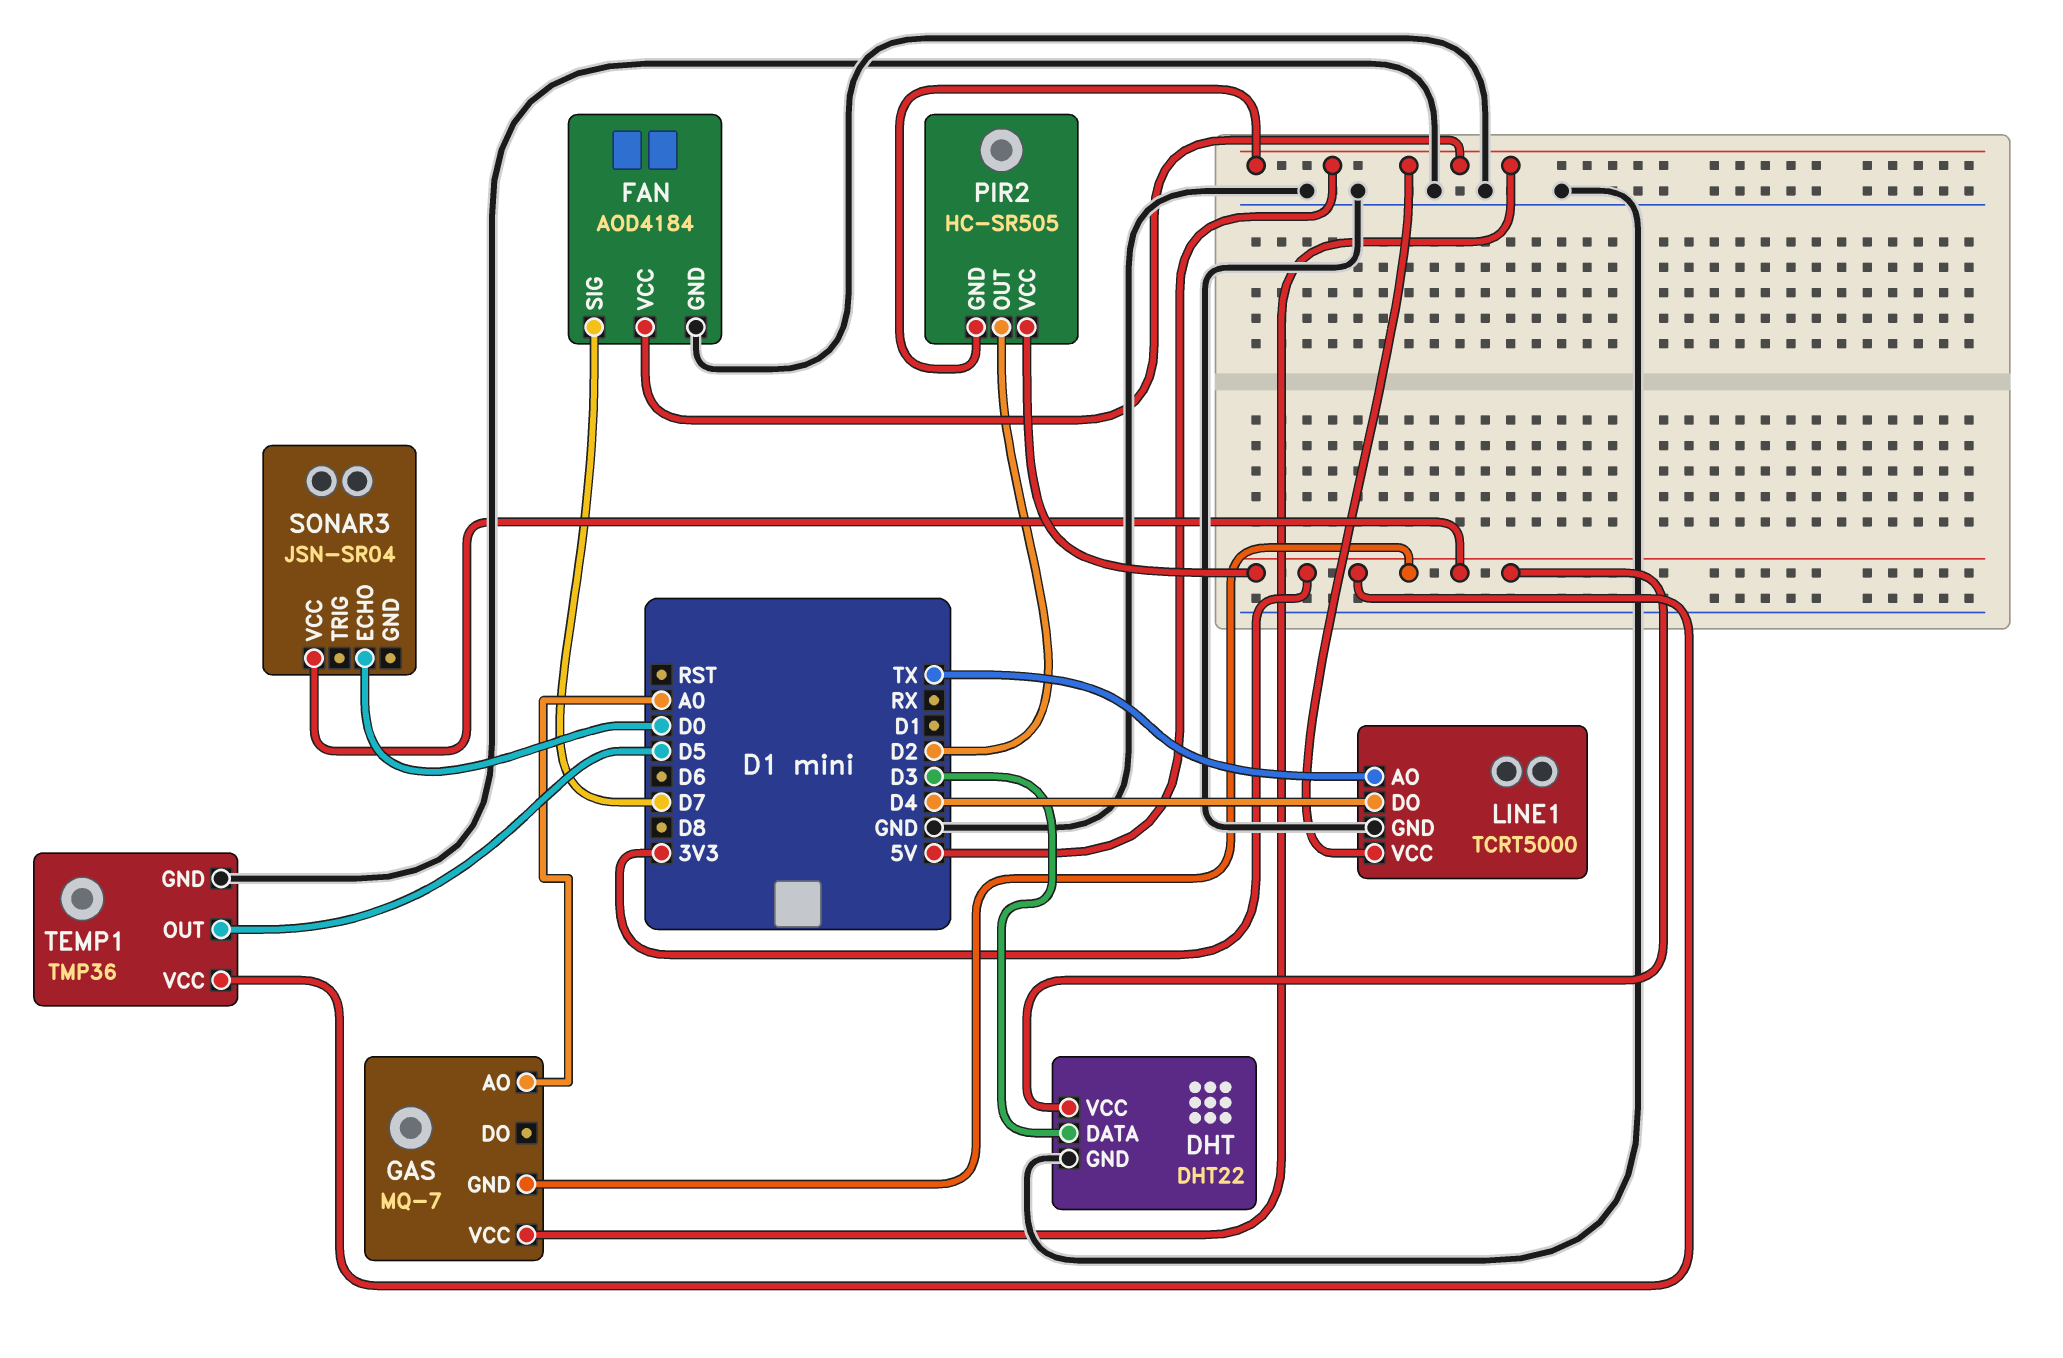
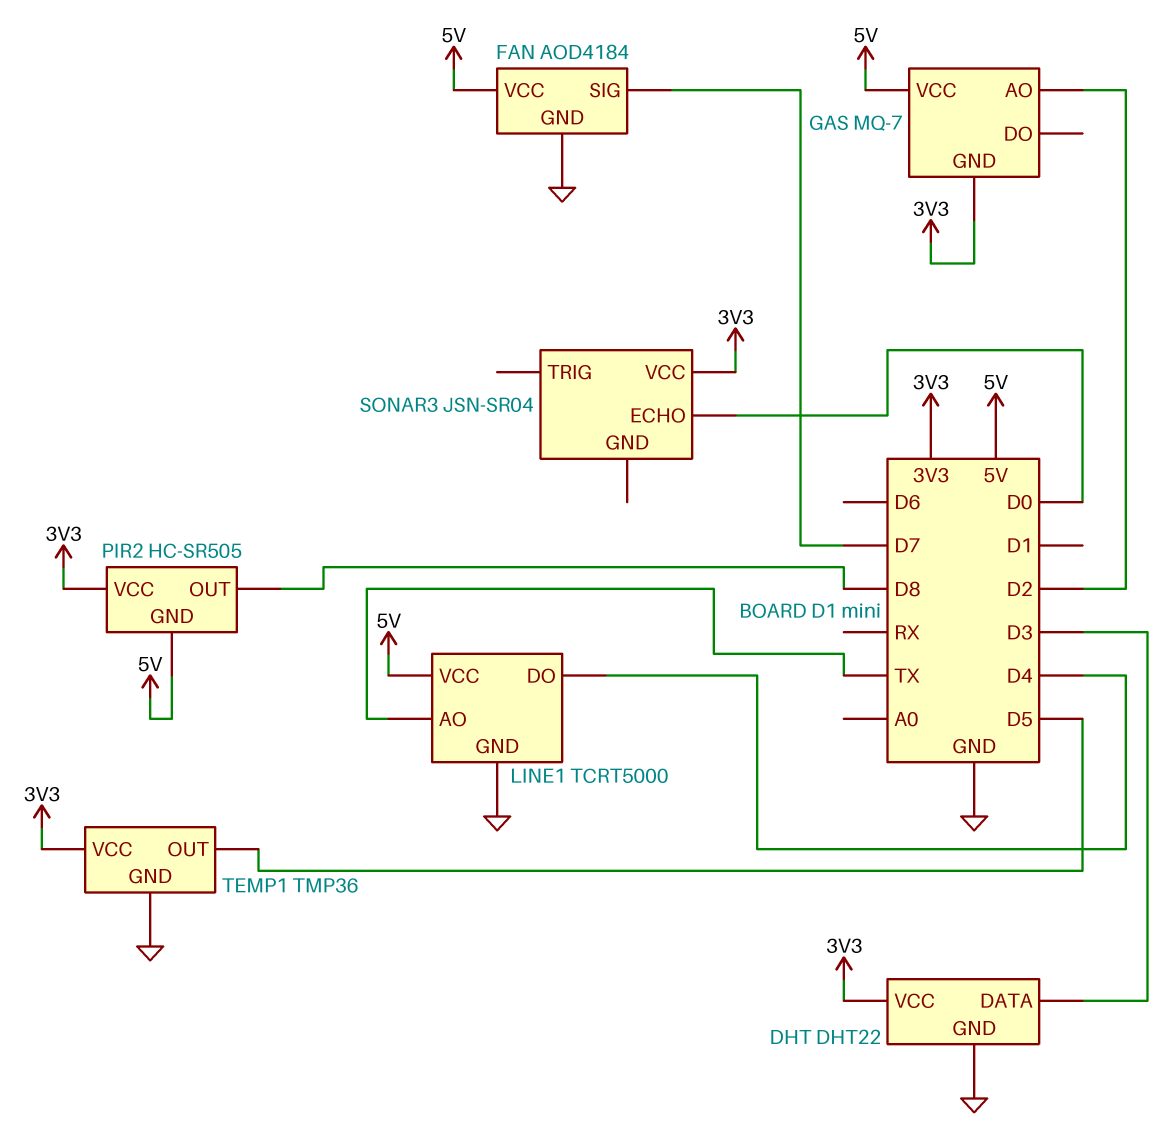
GAS pin AO: A0 -> D2
PIR2 pin OUT: D2 -> D8

